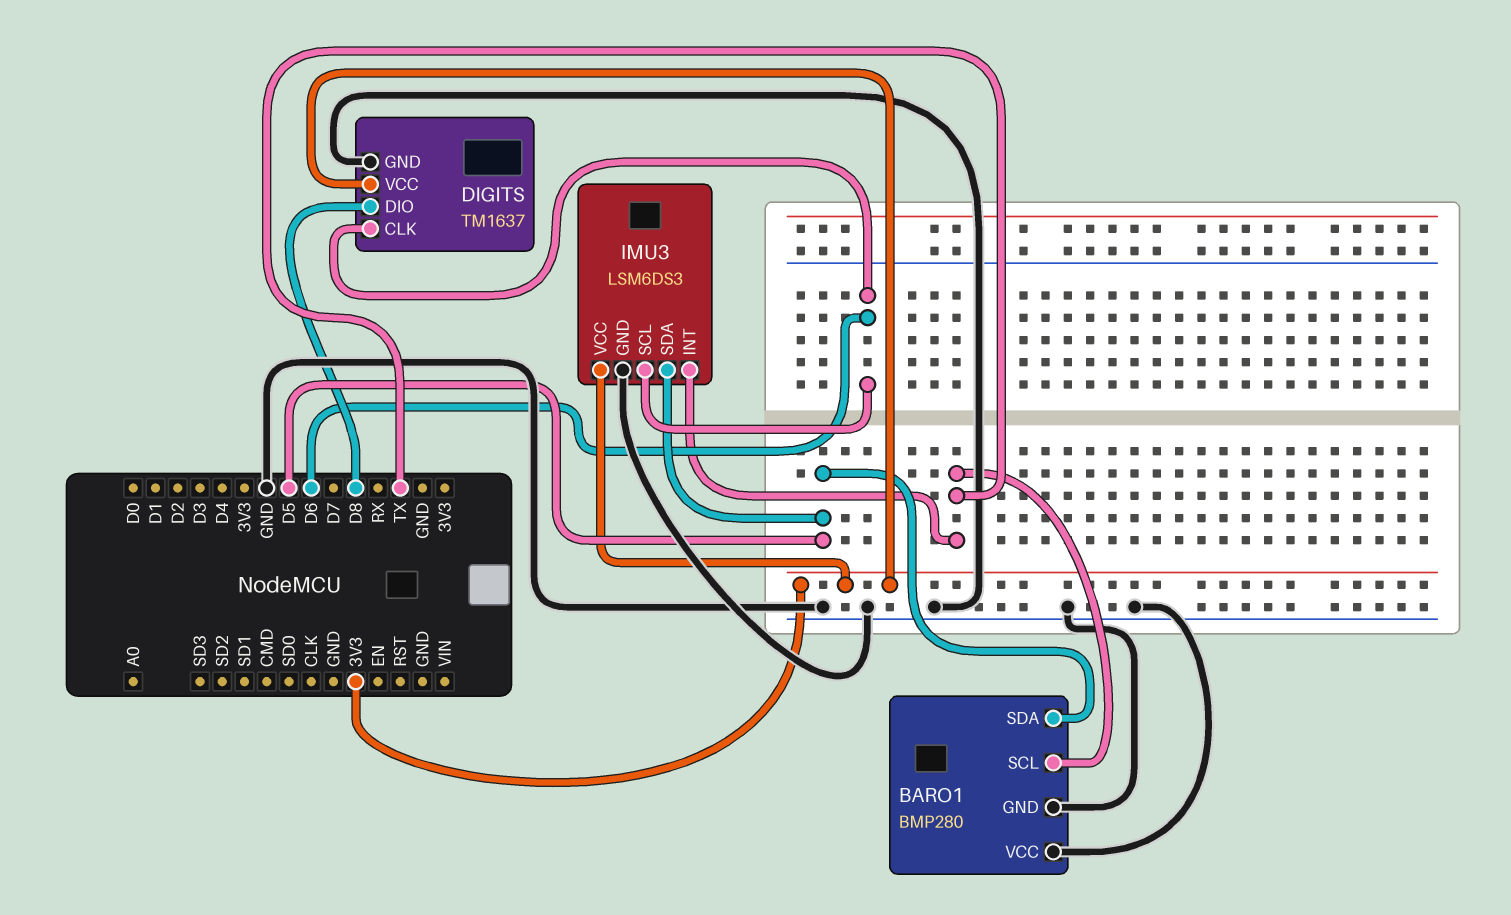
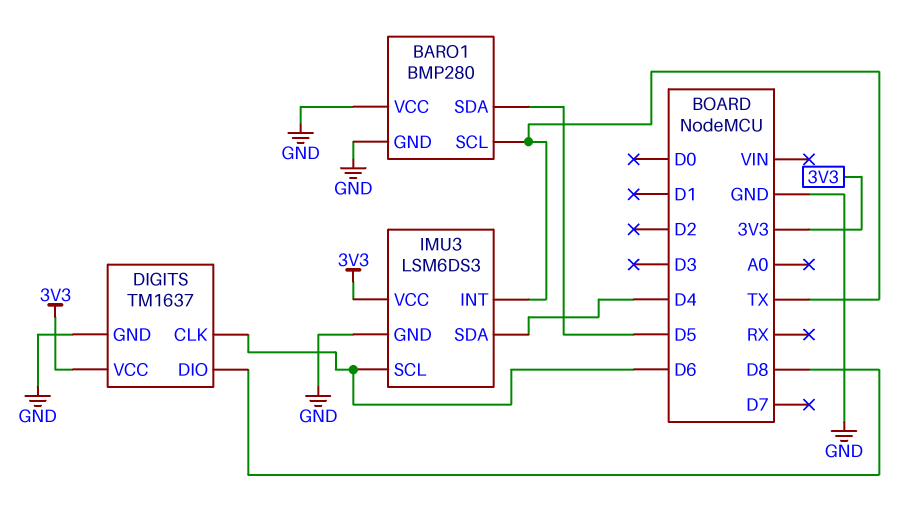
IMU3 pin SDA: D5 -> D4

